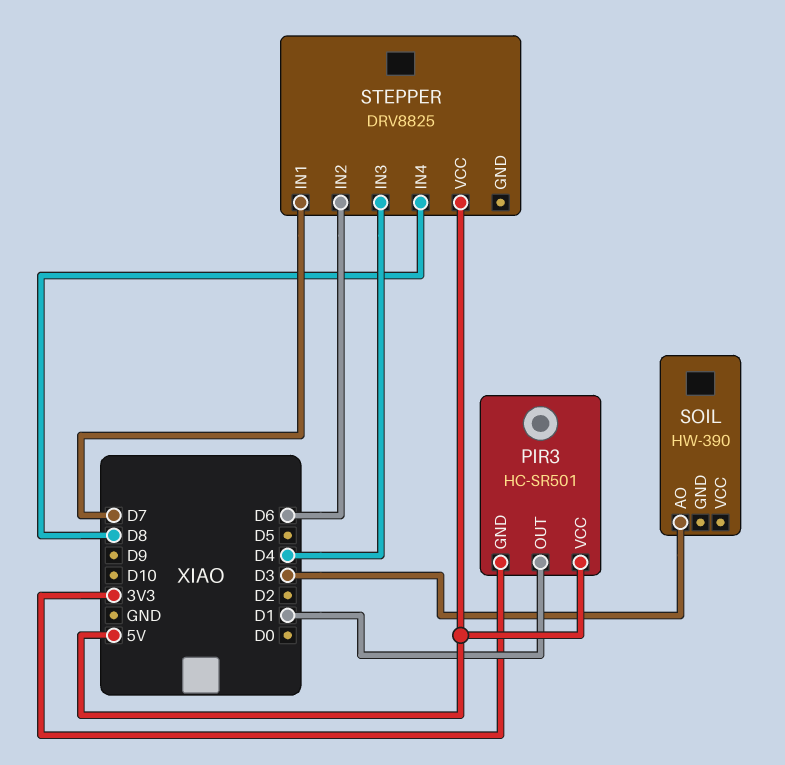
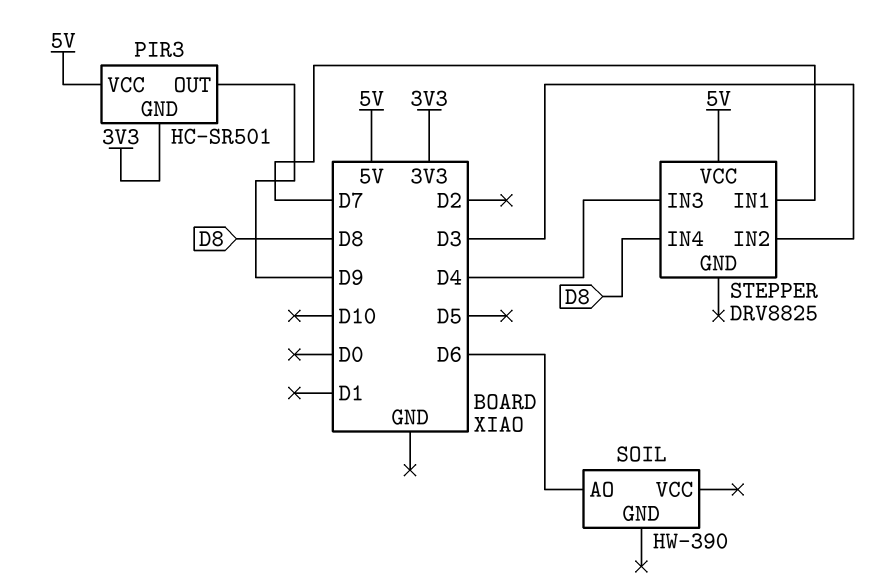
PIR3 pin OUT: D1 -> D9
SOIL pin AO: D3 -> D6
STEPPER pin IN2: D6 -> D3

